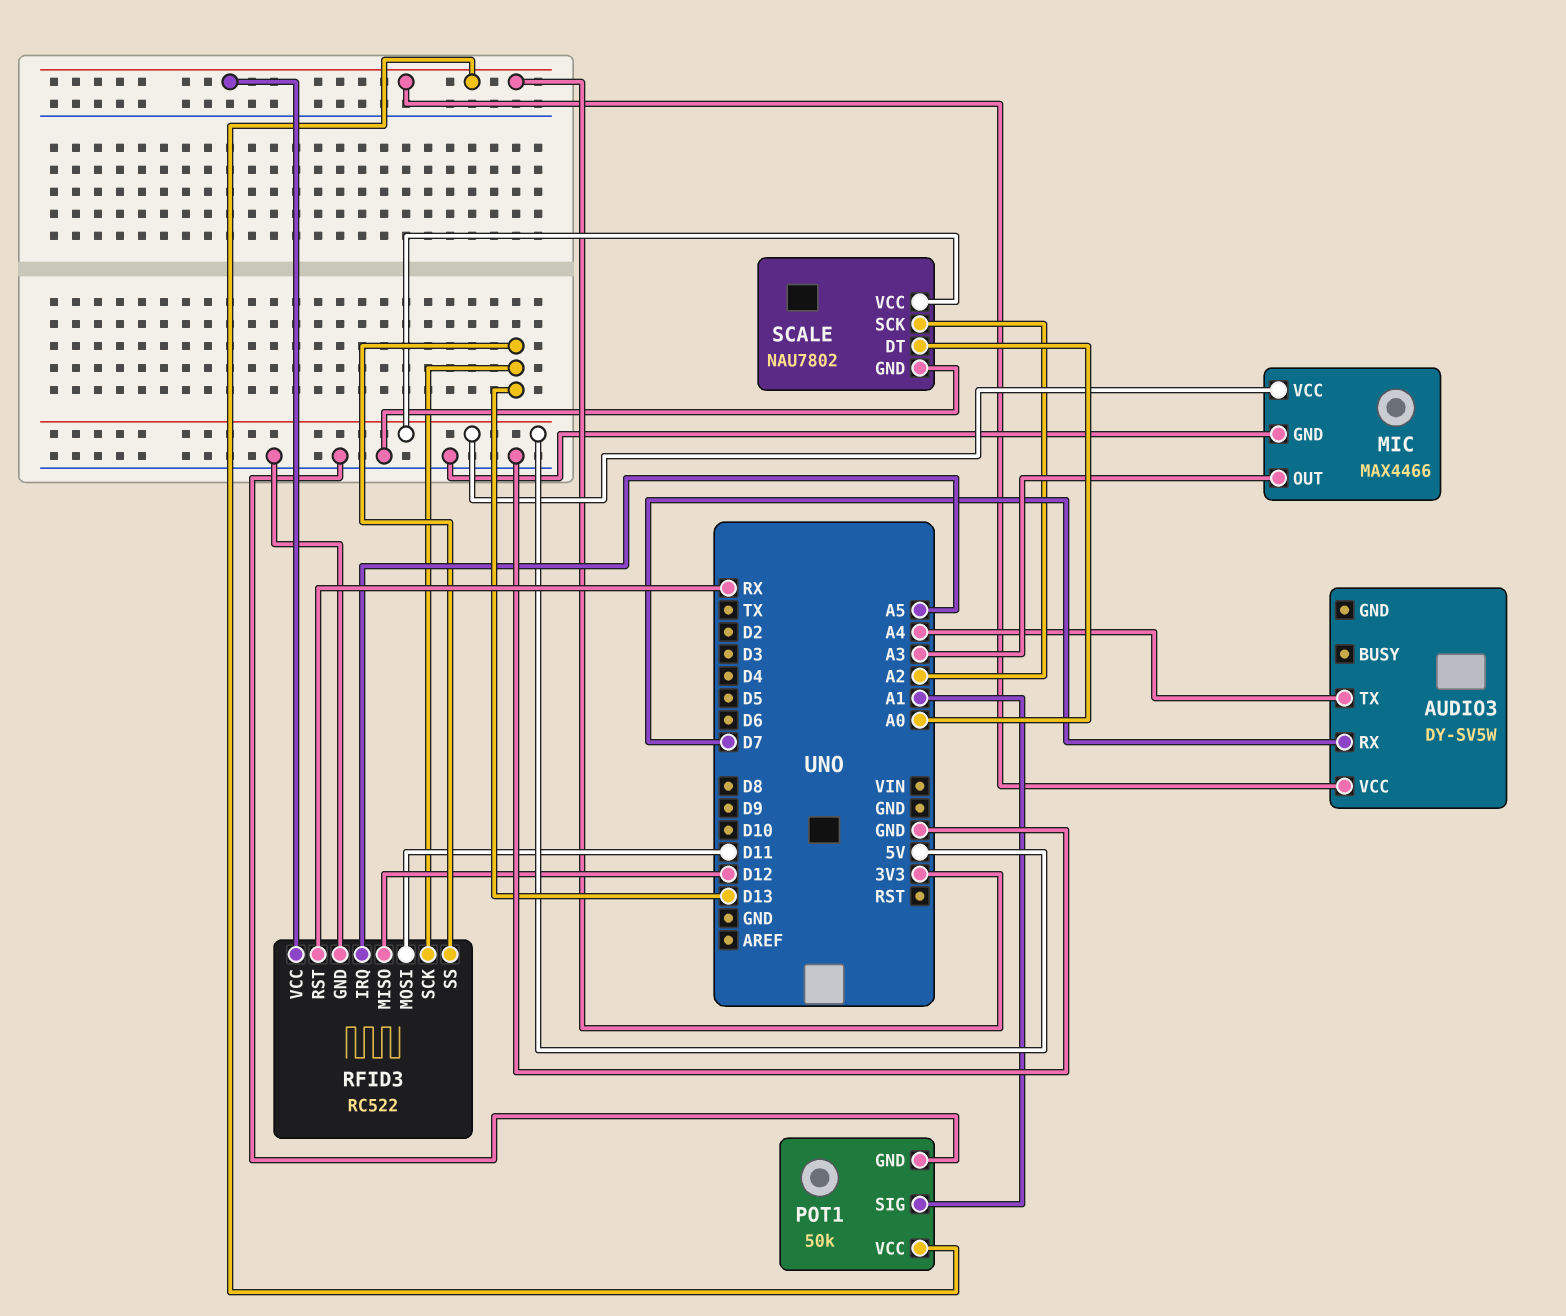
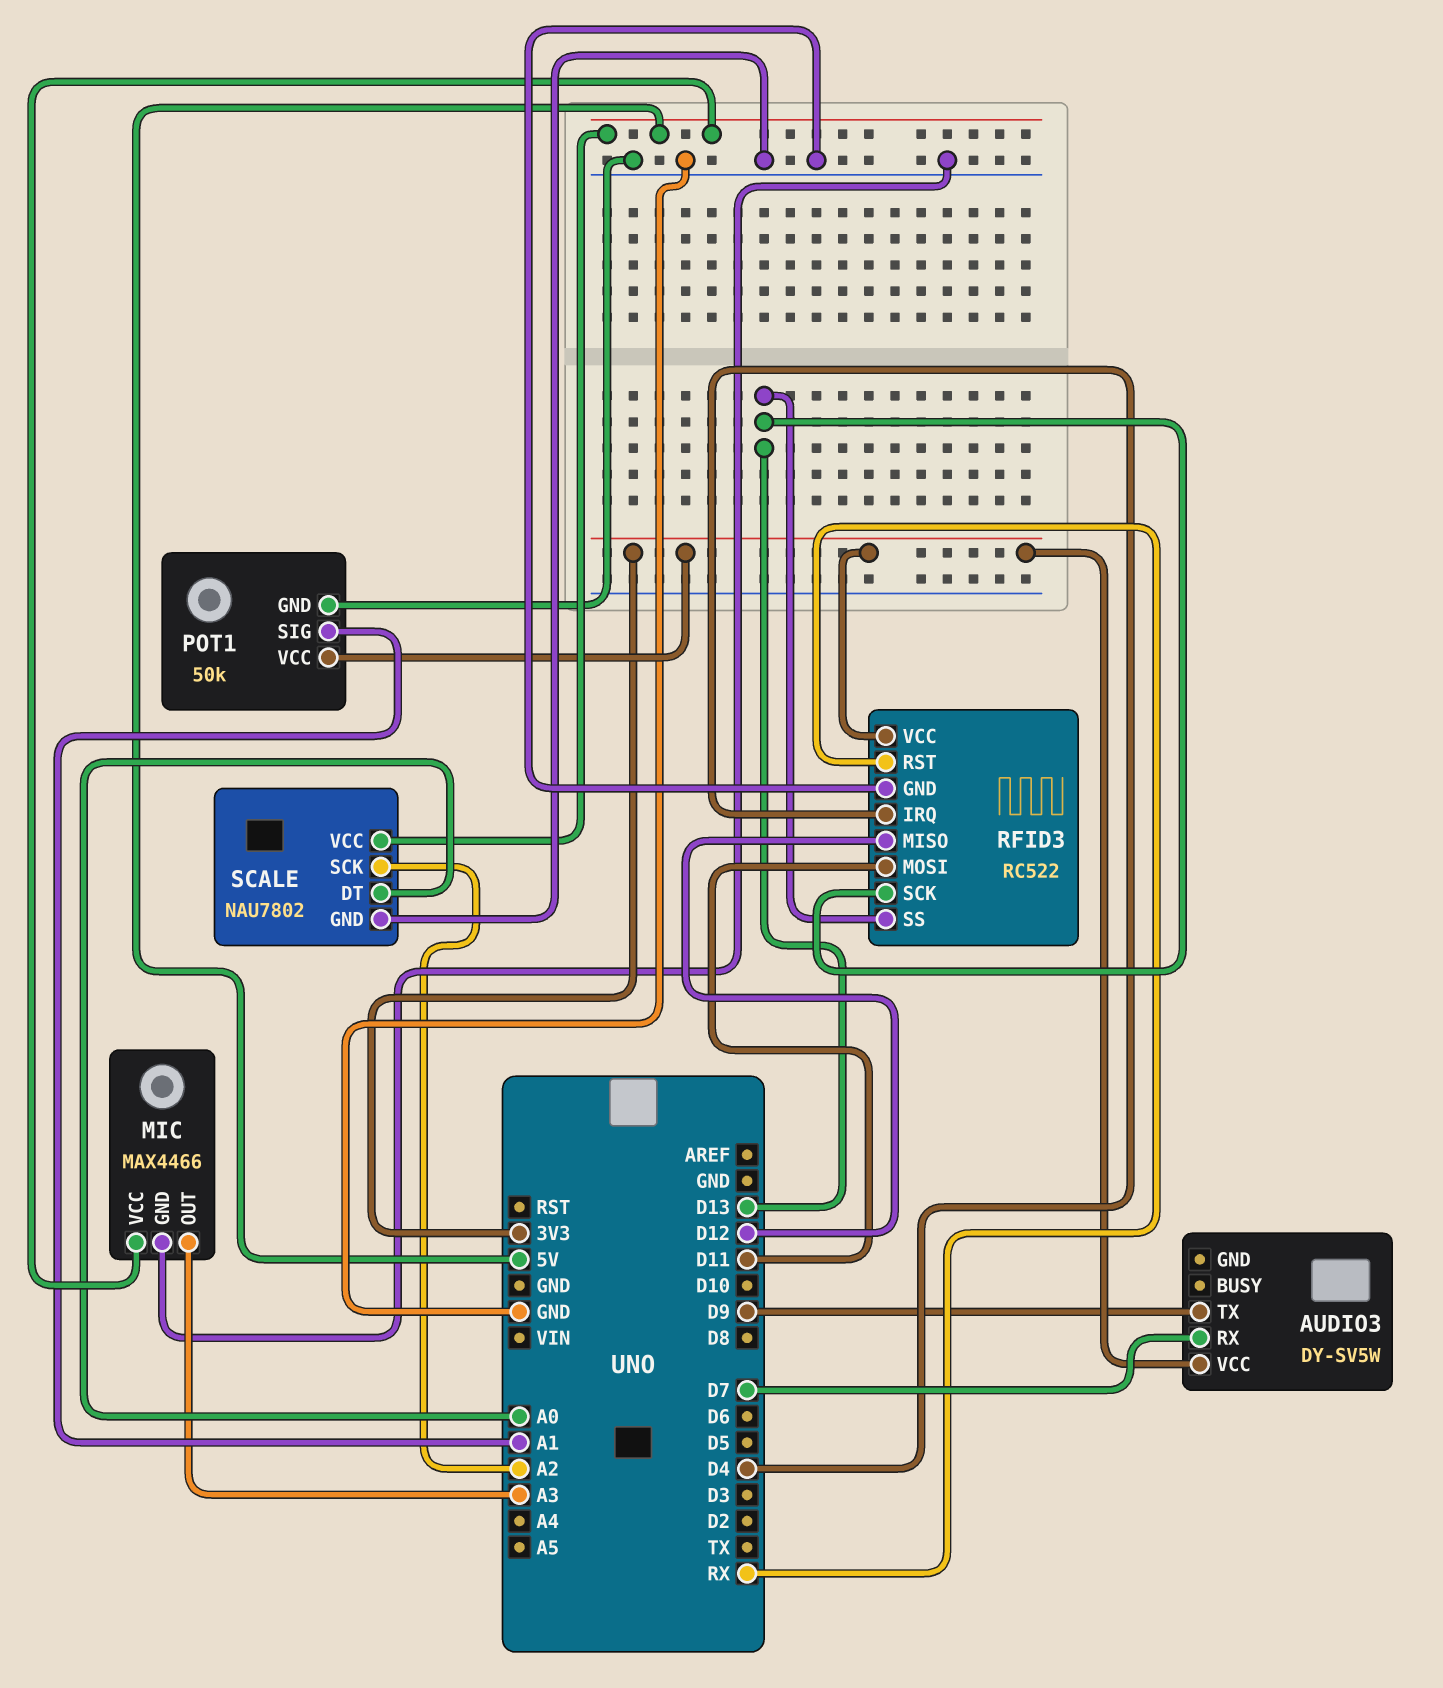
AUDIO3 pin TX: A4 -> D9
RFID3 pin IRQ: A5 -> D4

